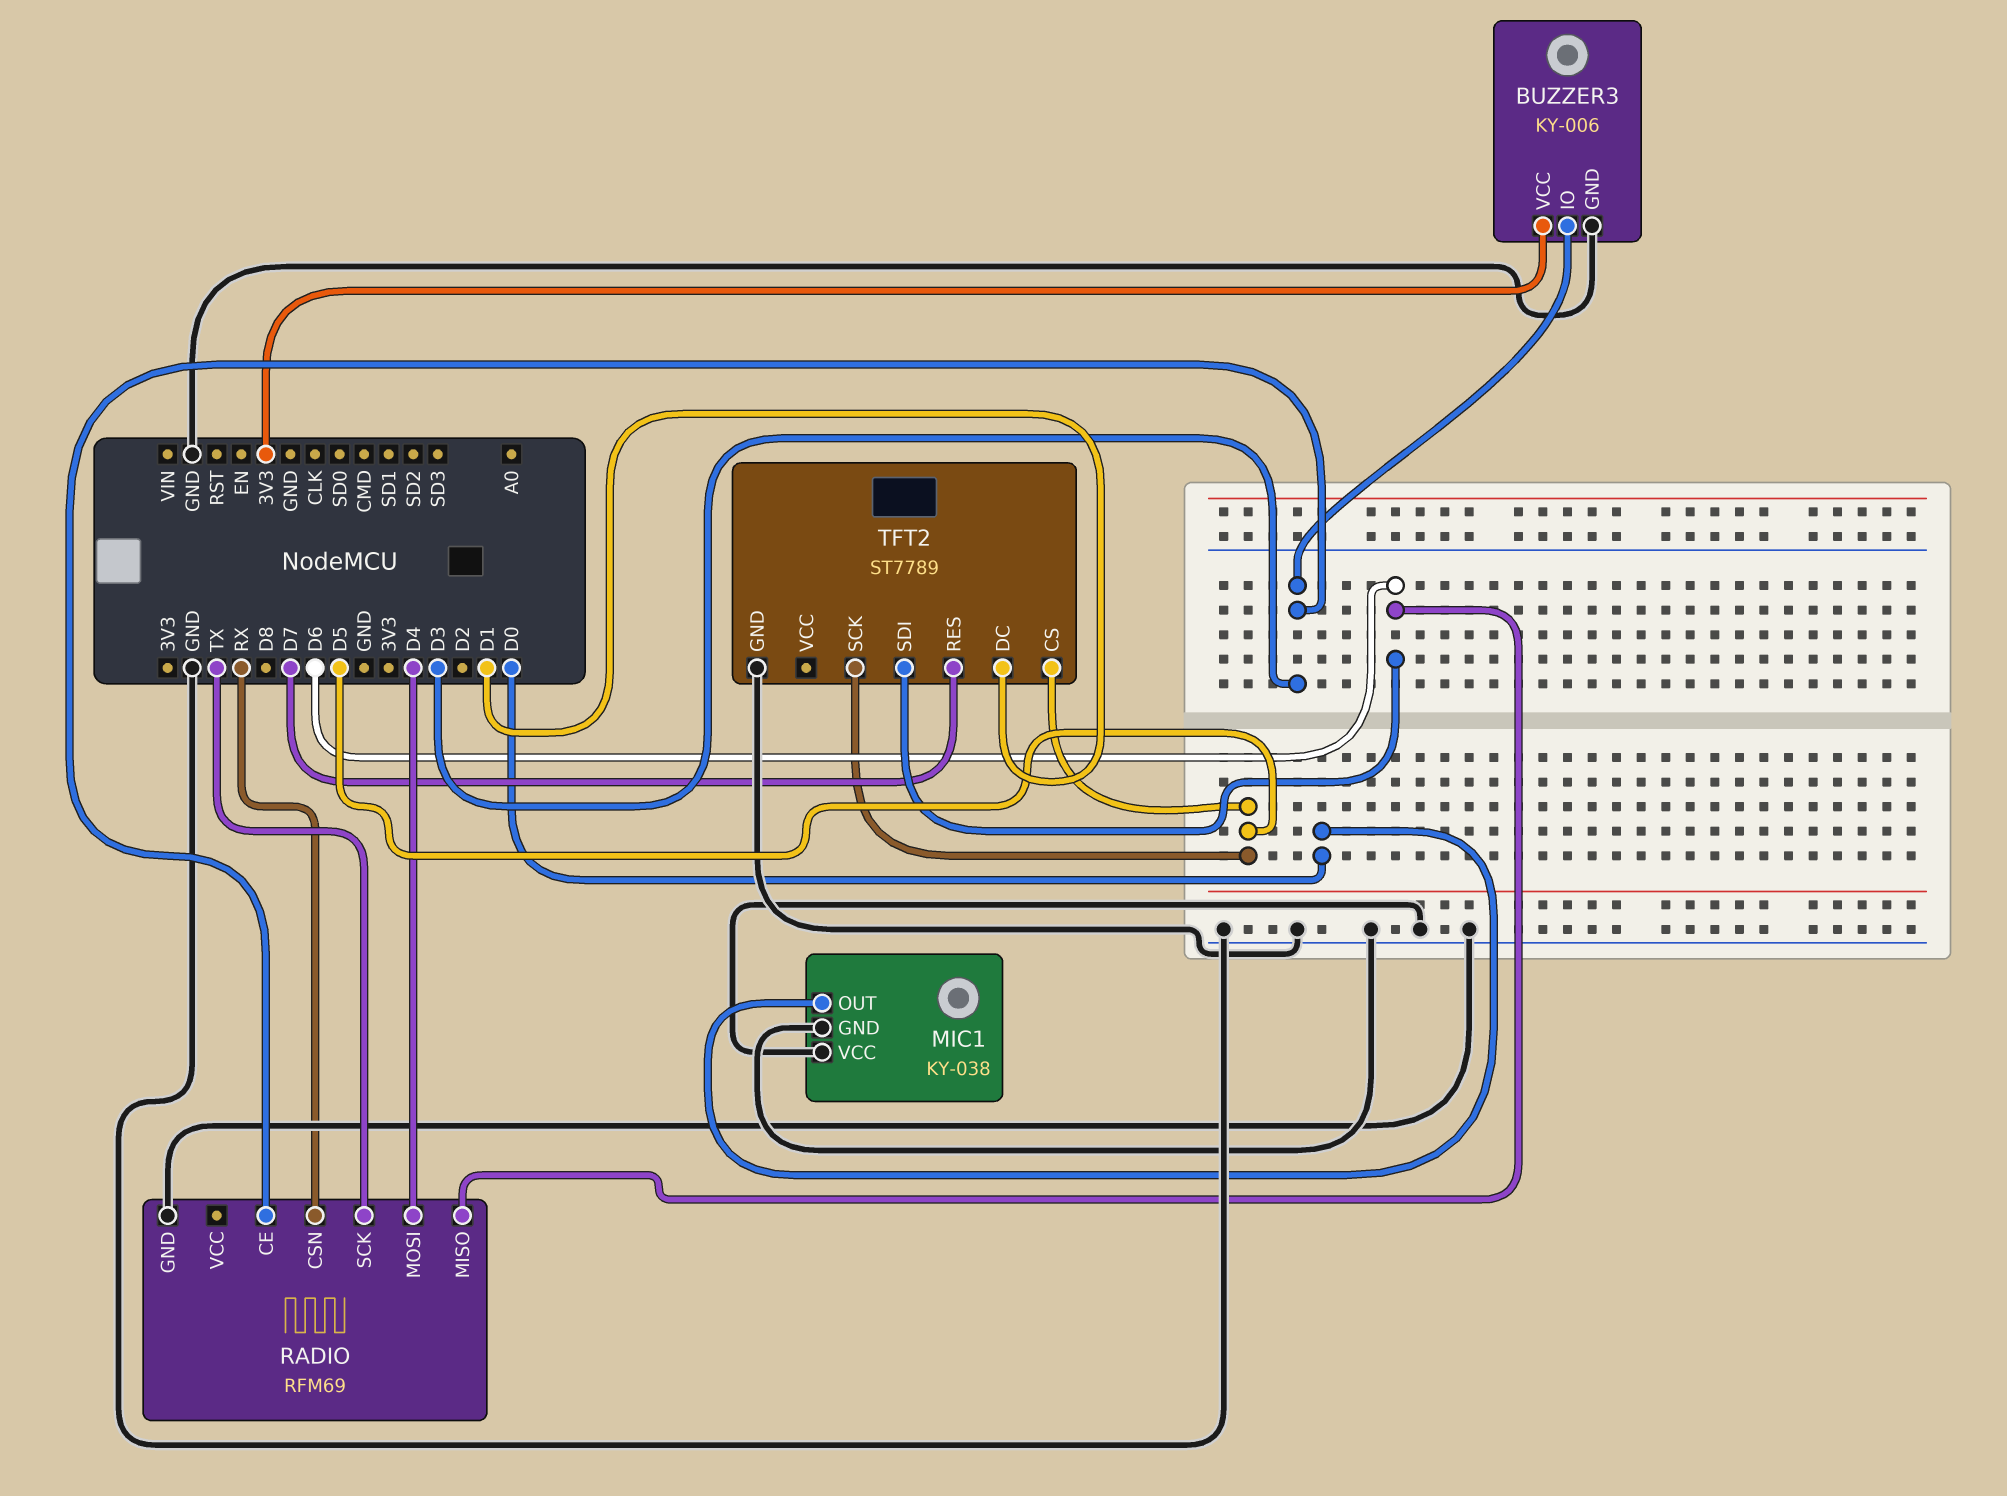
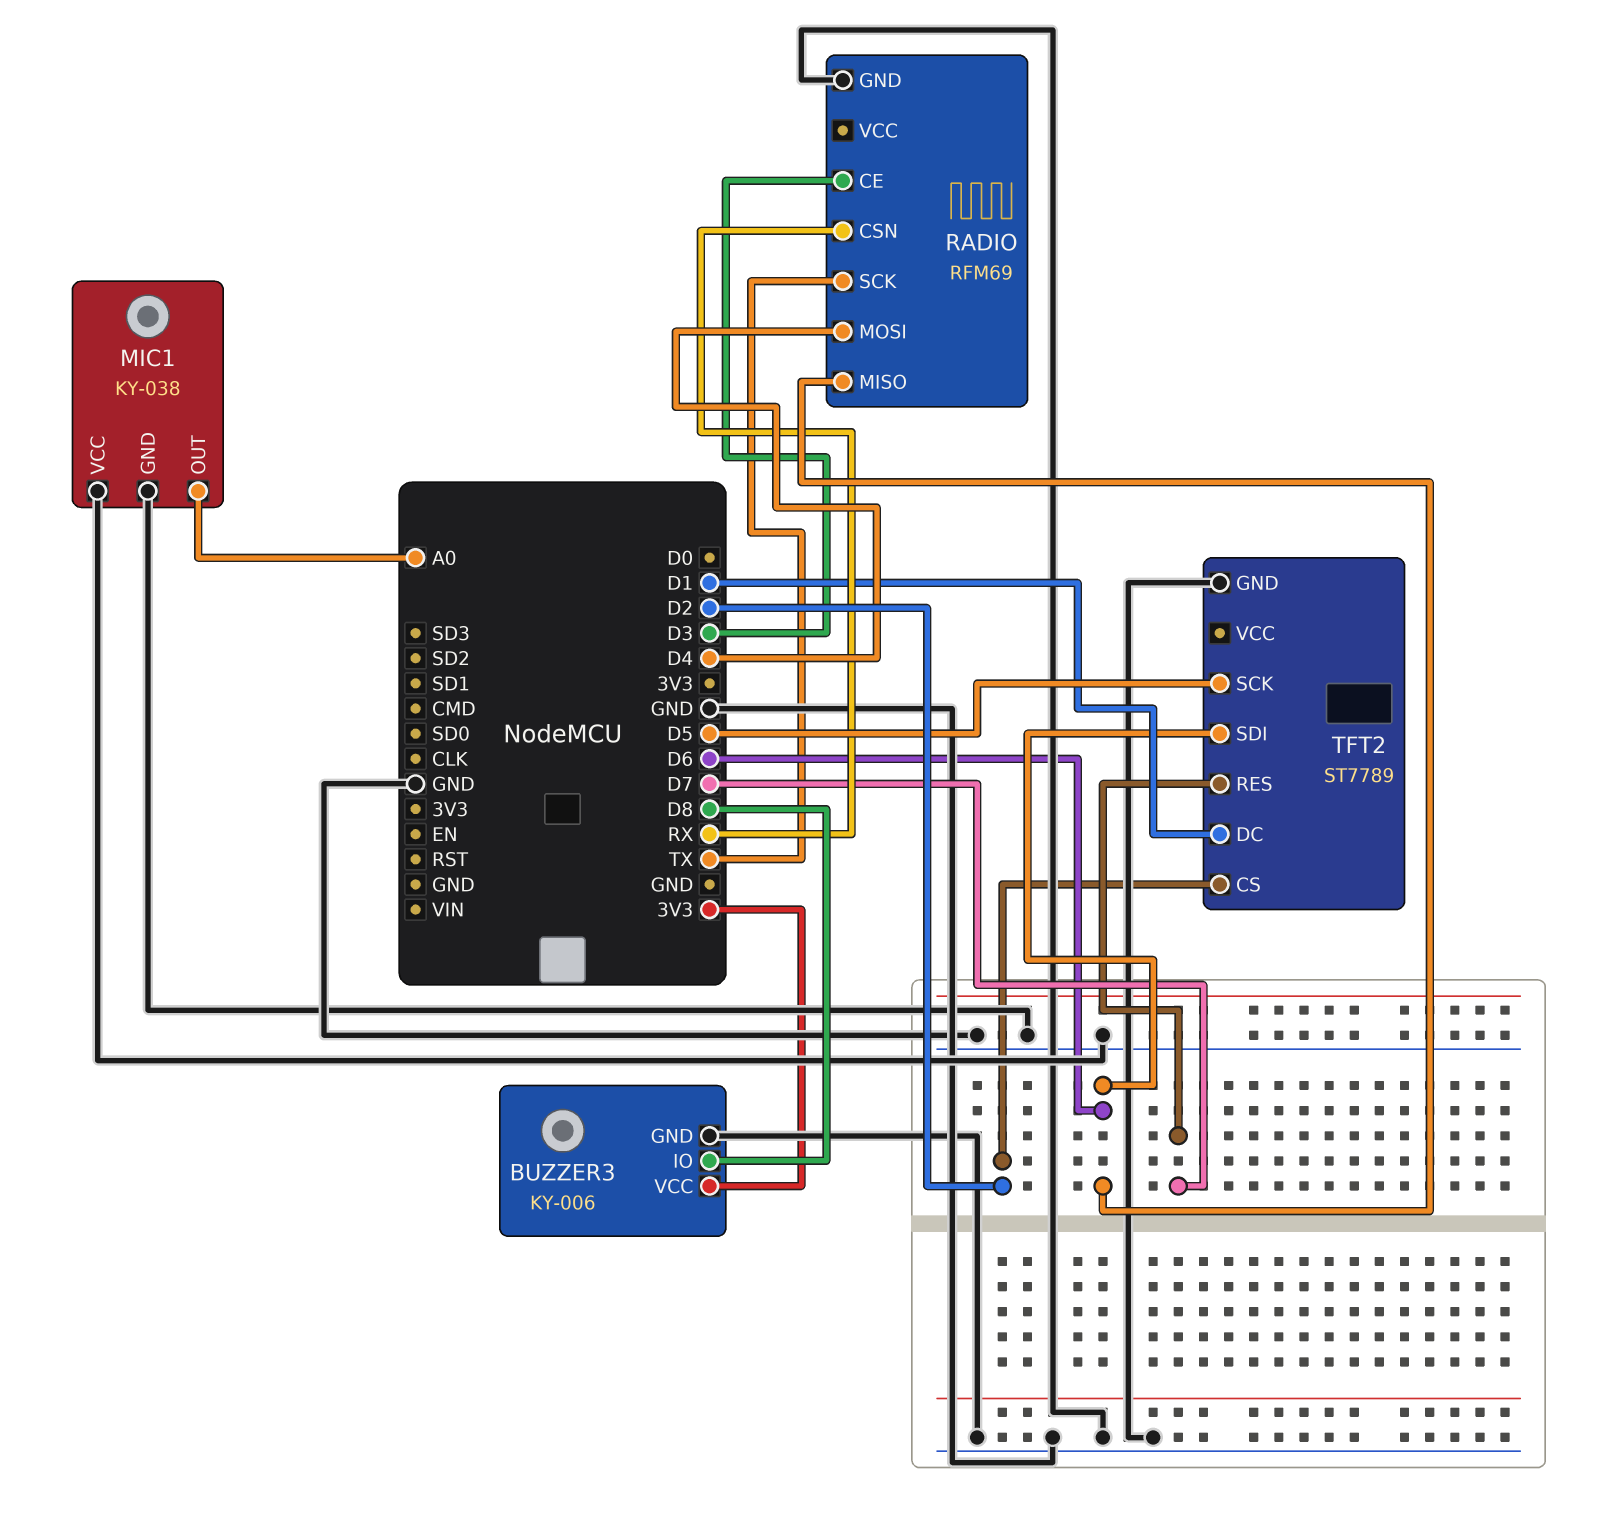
BUZZER3 pin IO: D3 -> D8
MIC1 pin OUT: D0 -> A0
TFT2 pin CS: D5 -> D2

